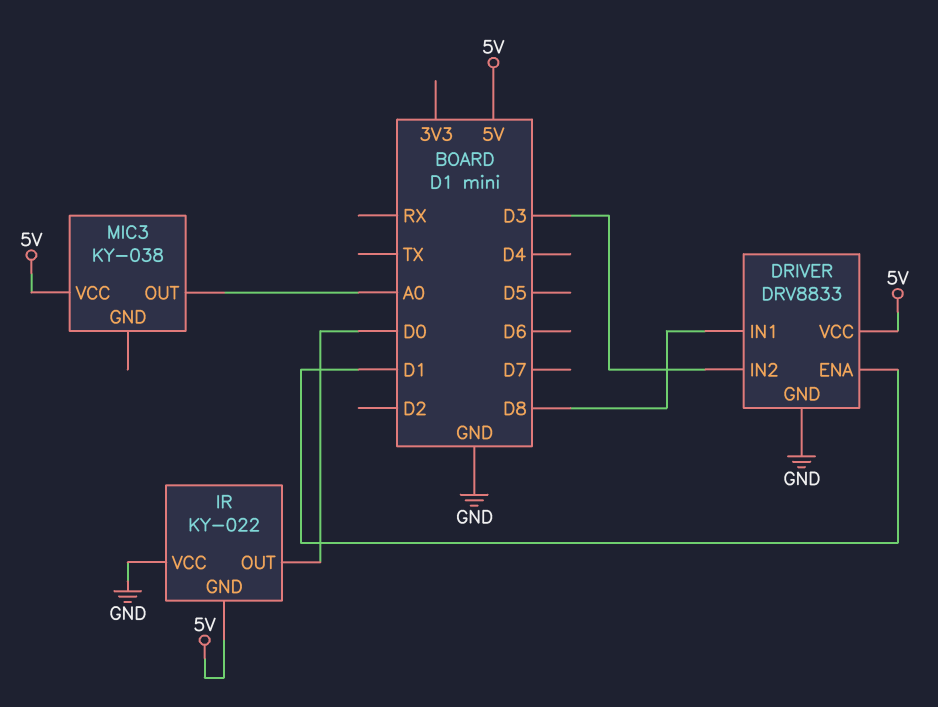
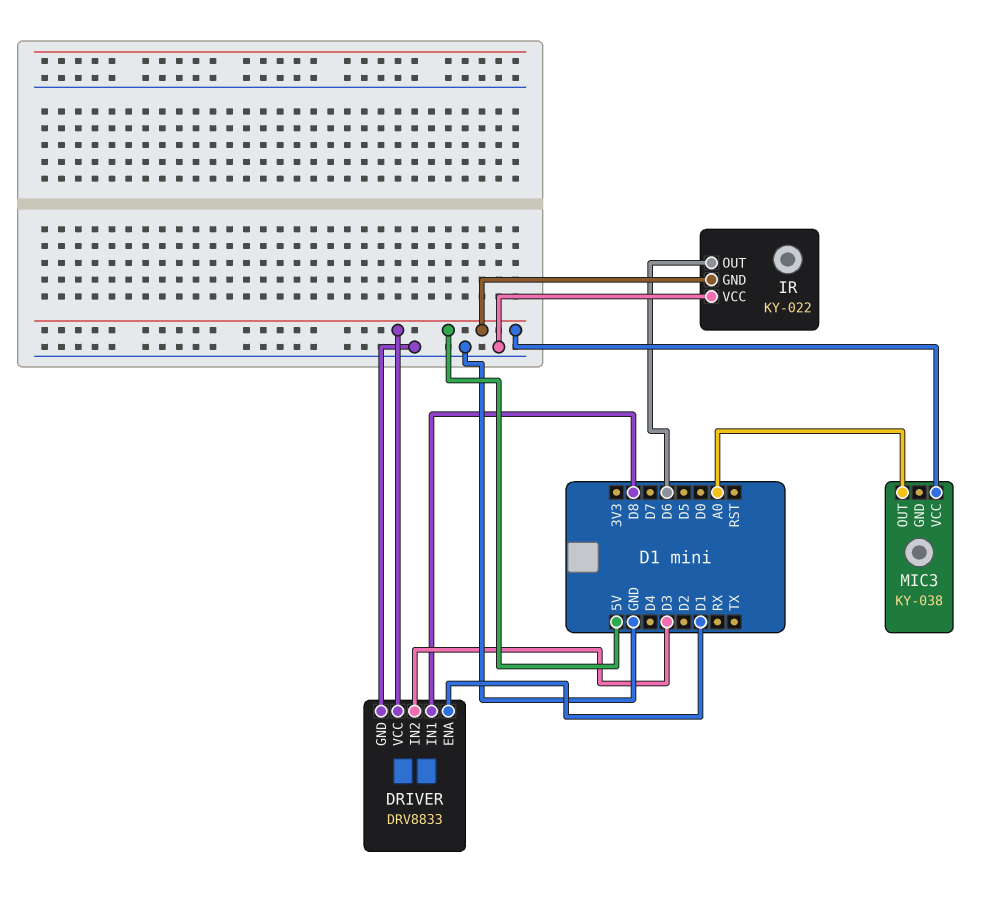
IR pin OUT: D0 -> D6

